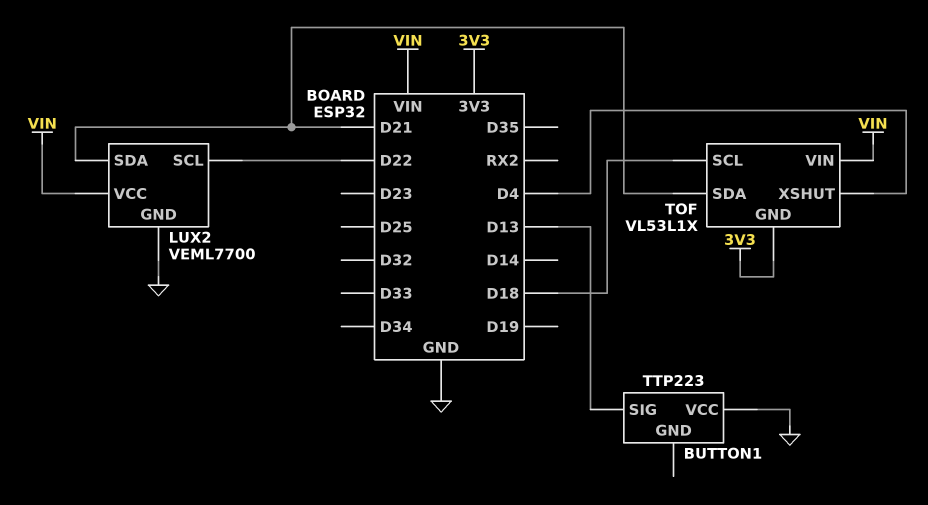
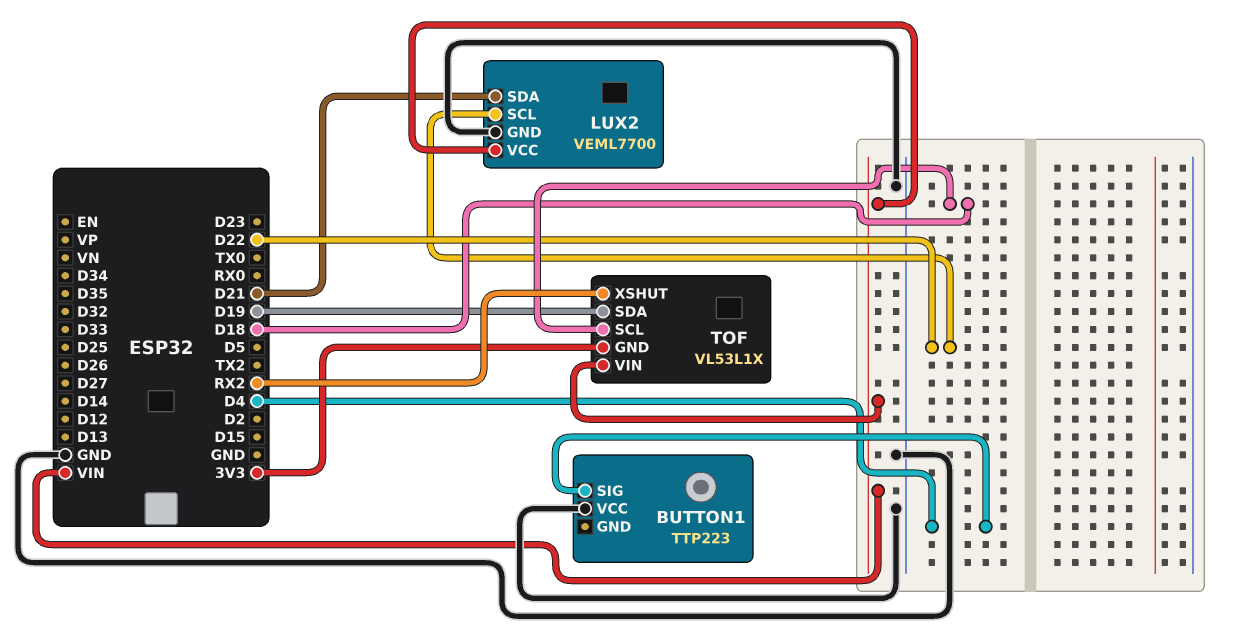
BUTTON1 pin SIG: D13 -> D4
TOF pin SDA: D21 -> D19
TOF pin XSHUT: D4 -> RX2

